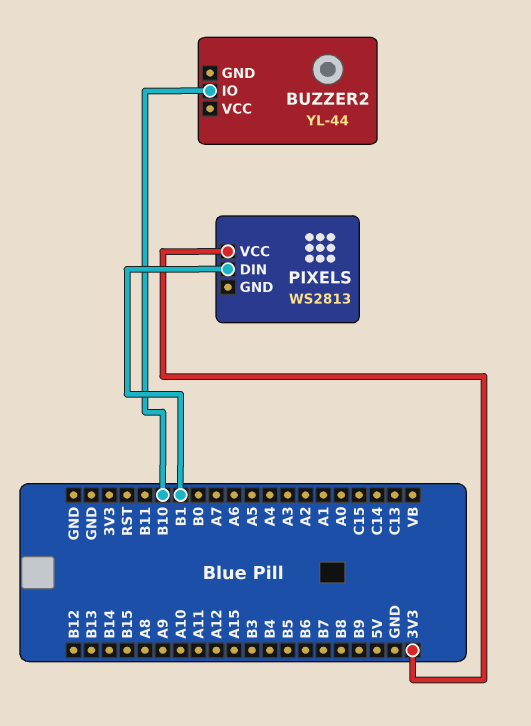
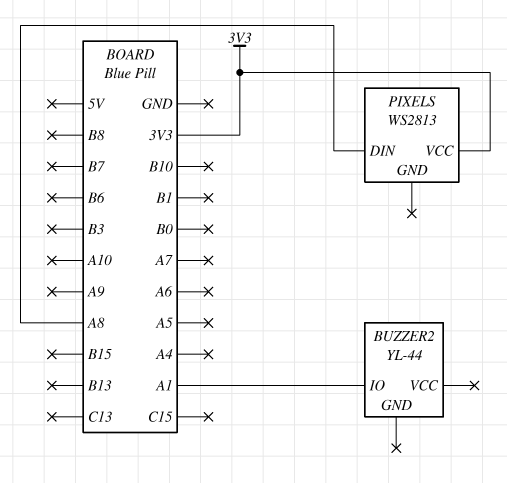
BUZZER2 pin IO: B10 -> A1
PIXELS pin DIN: B1 -> A8

